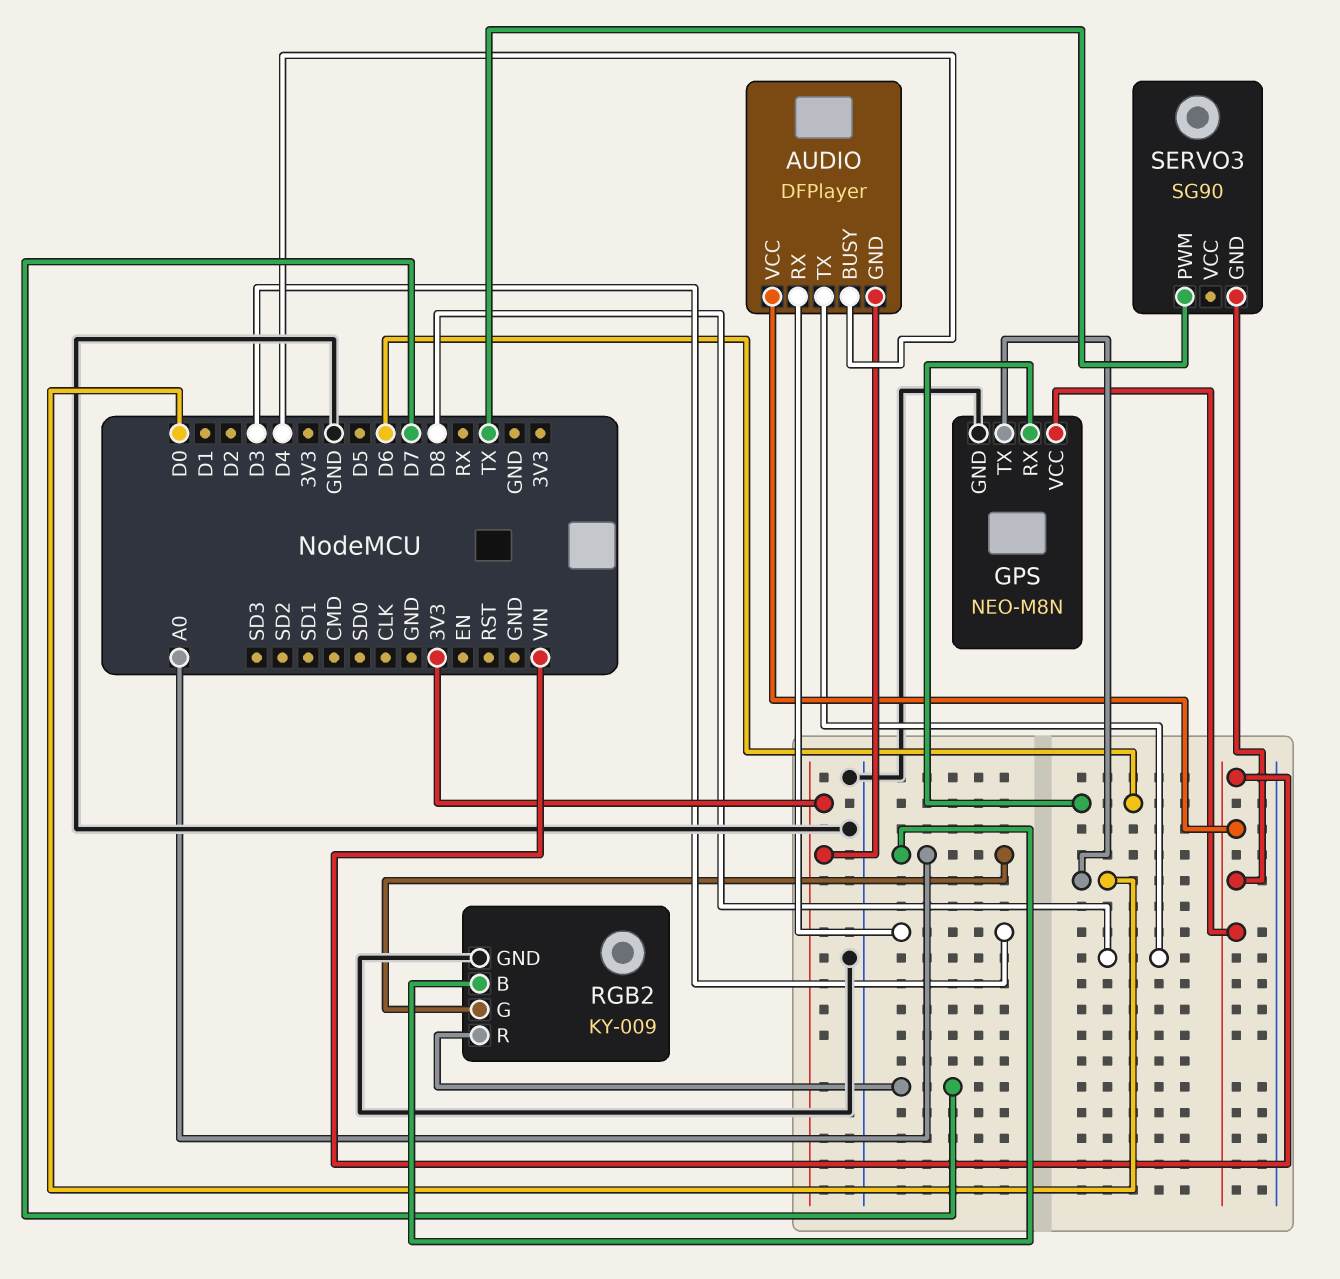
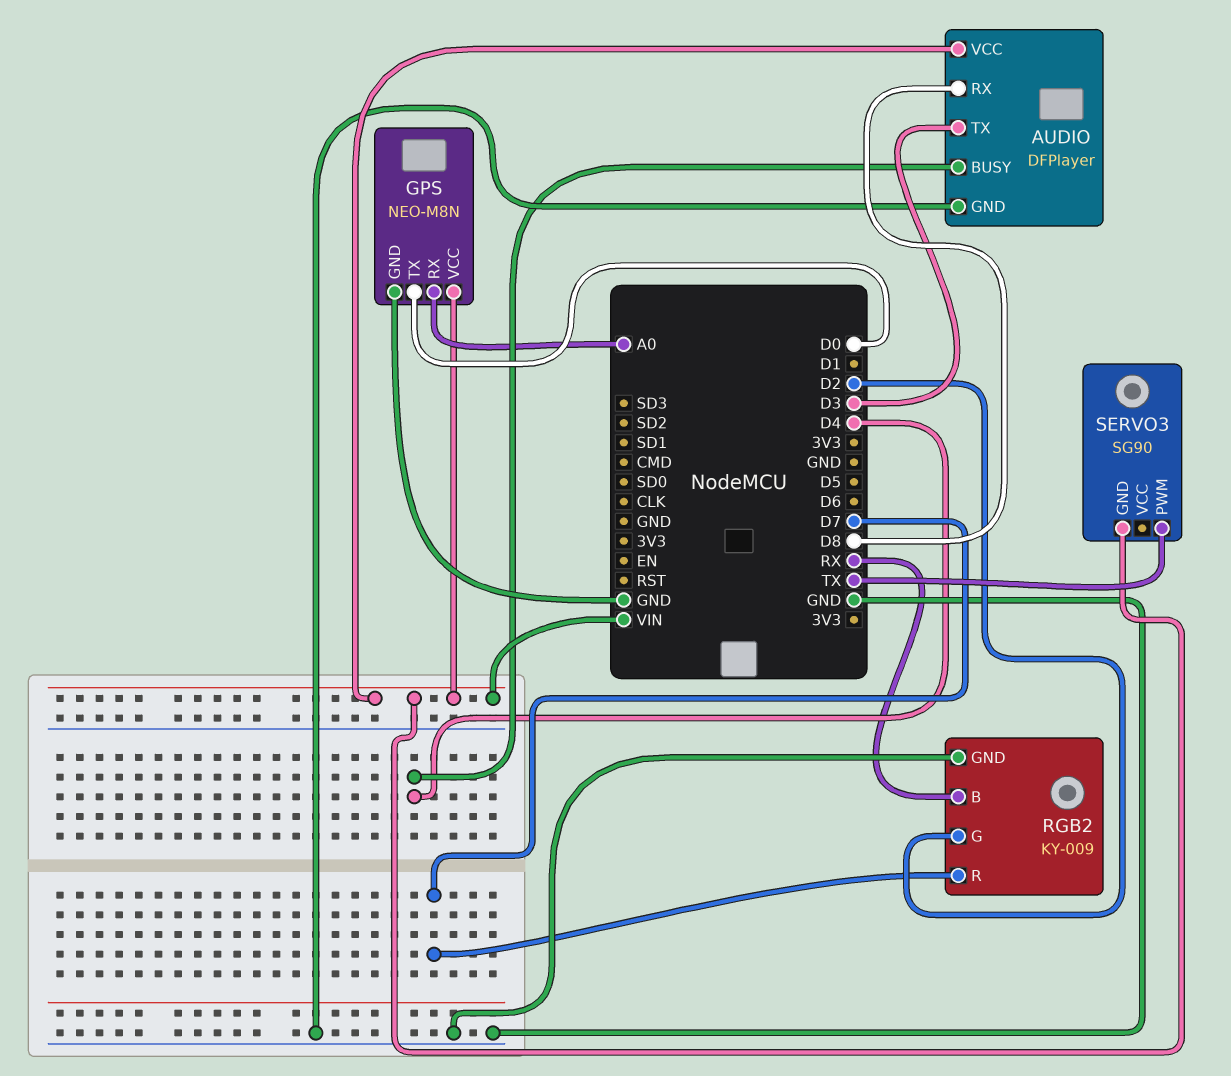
AUDIO pin GND: 3V3 -> GND
AUDIO pin RX: D3 -> D8
AUDIO pin TX: D8 -> D3
GPS pin RX: D6 -> A0
RGB2 pin B: A0 -> RX
RGB2 pin G: A0 -> D2

